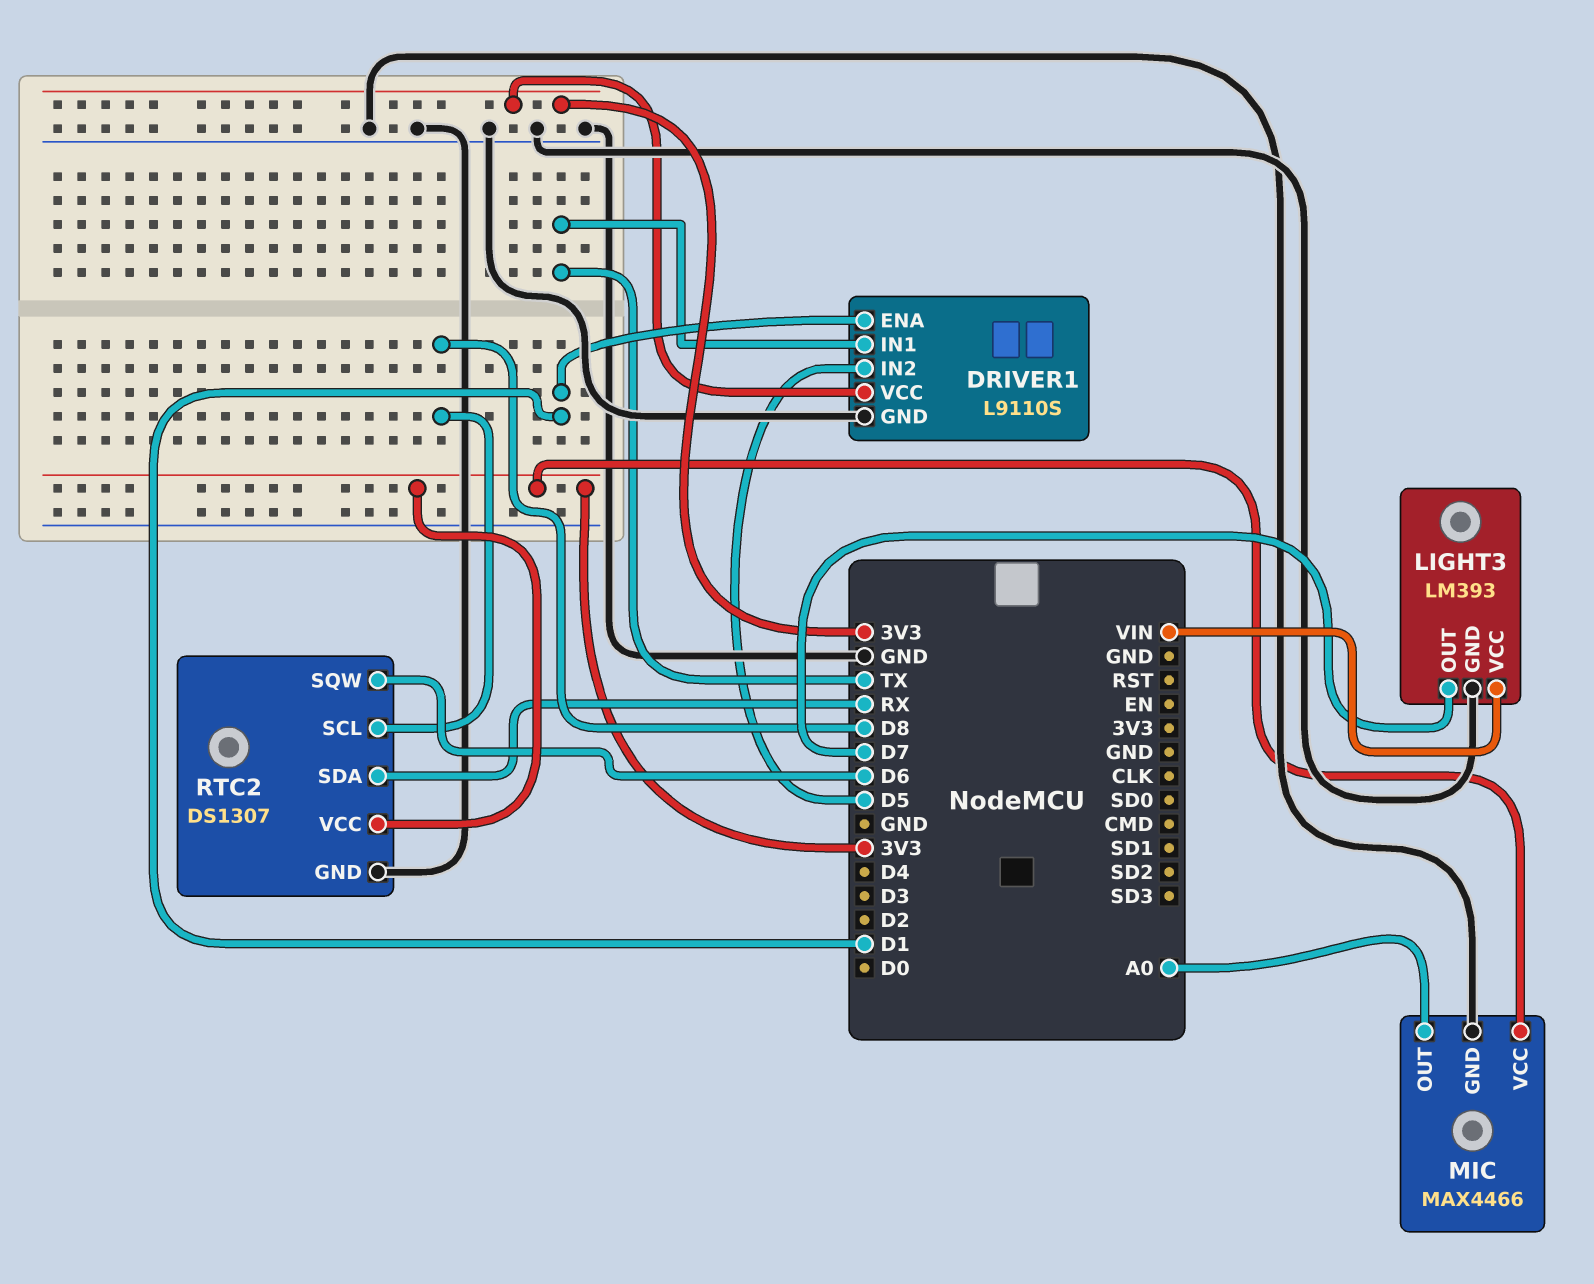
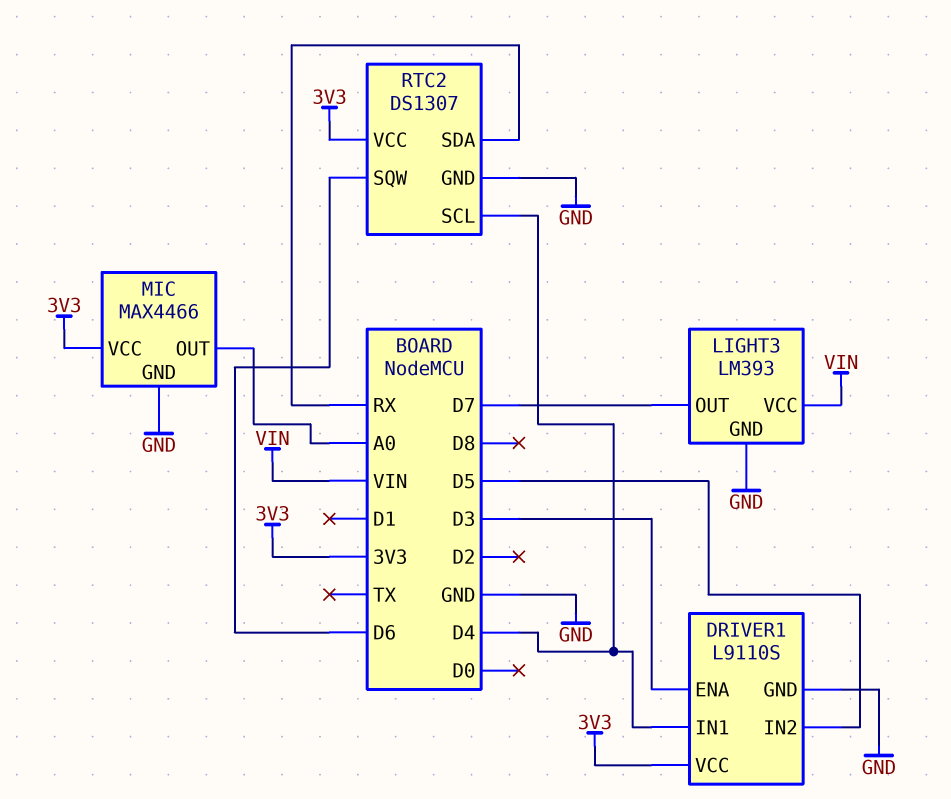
DRIVER1 pin ENA: D1 -> D3
DRIVER1 pin IN1: TX -> D4
RTC2 pin SCL: D8 -> D4

